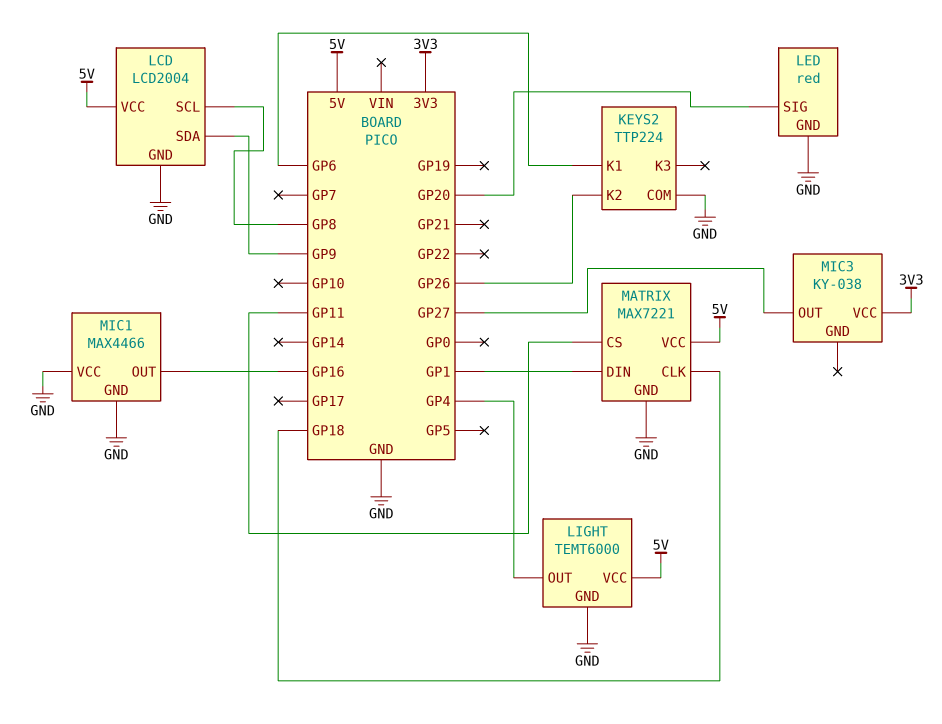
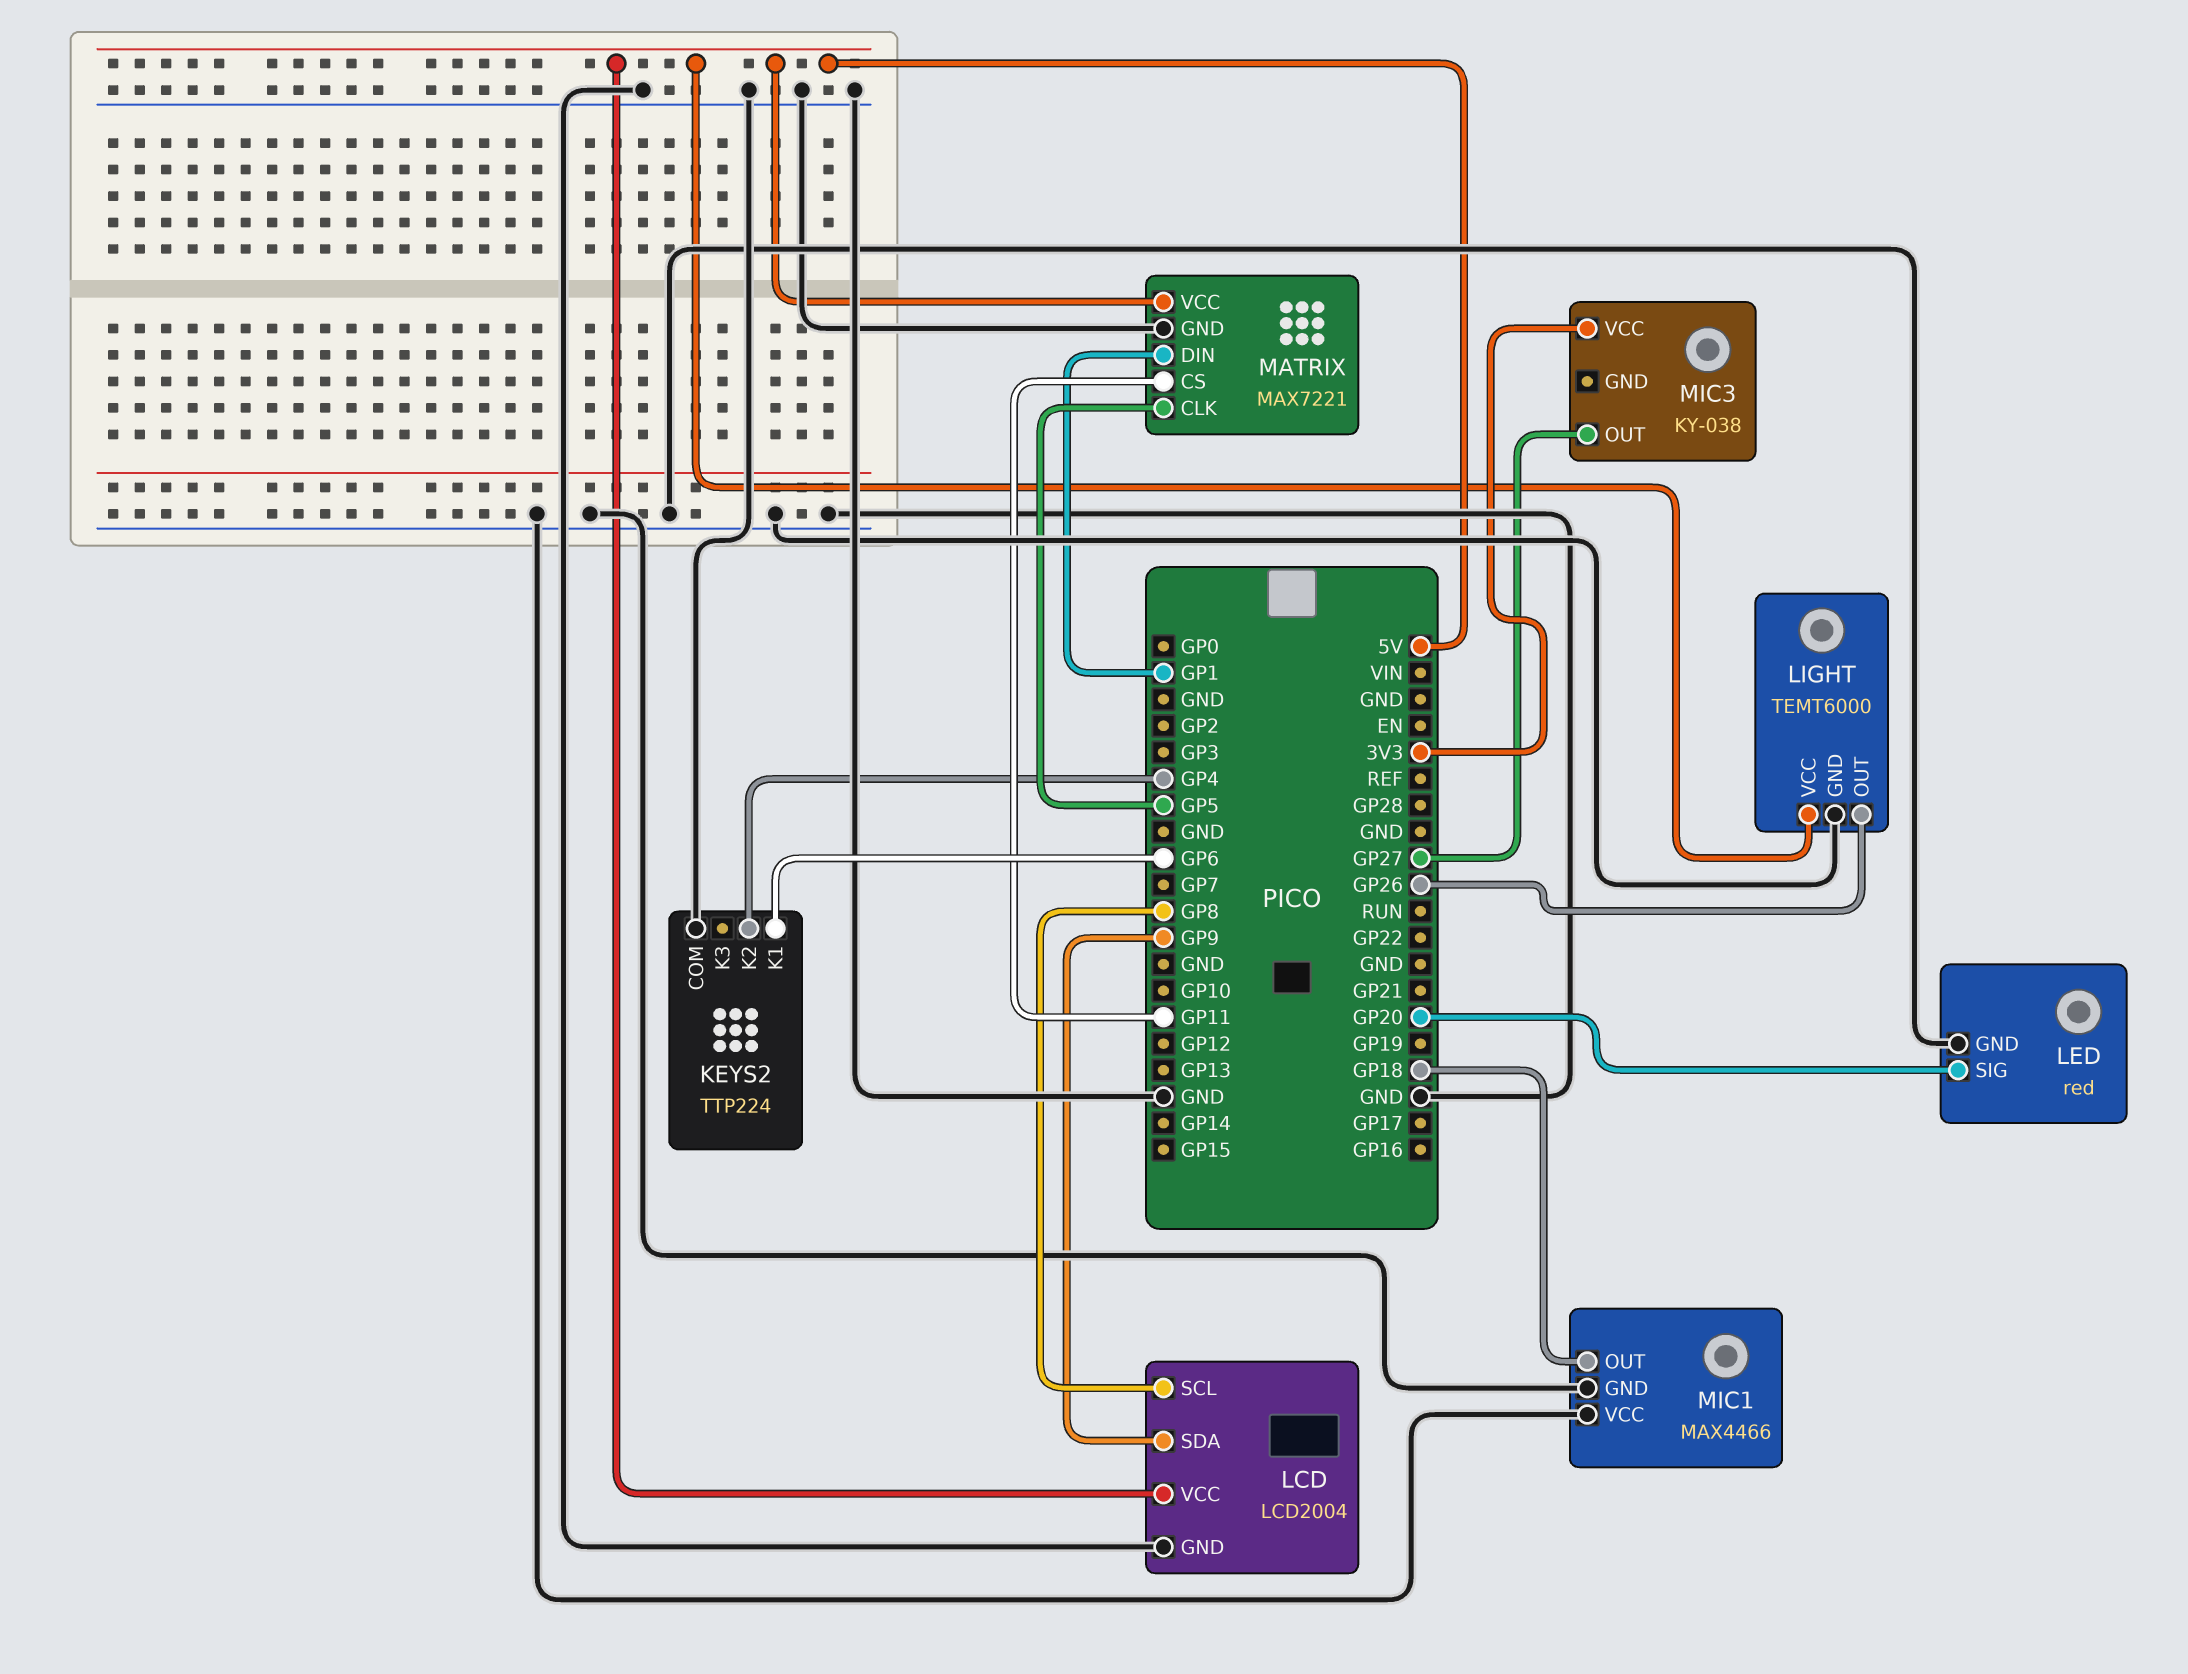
KEYS2 pin K2: GP26 -> GP4
LIGHT pin OUT: GP4 -> GP26
MATRIX pin CLK: GP18 -> GP5
MIC1 pin OUT: GP16 -> GP18

